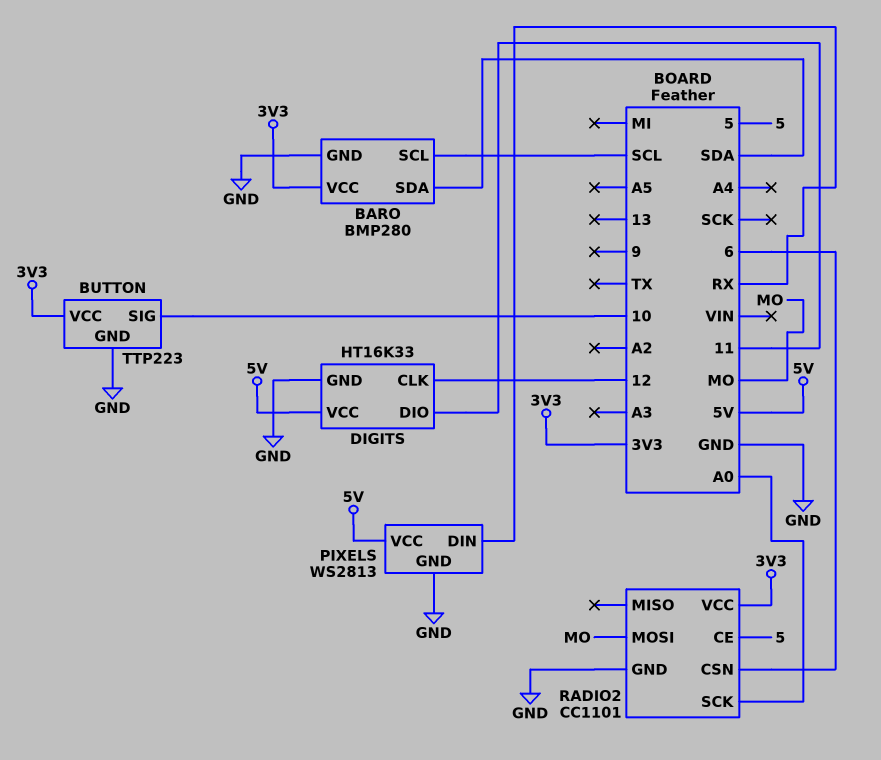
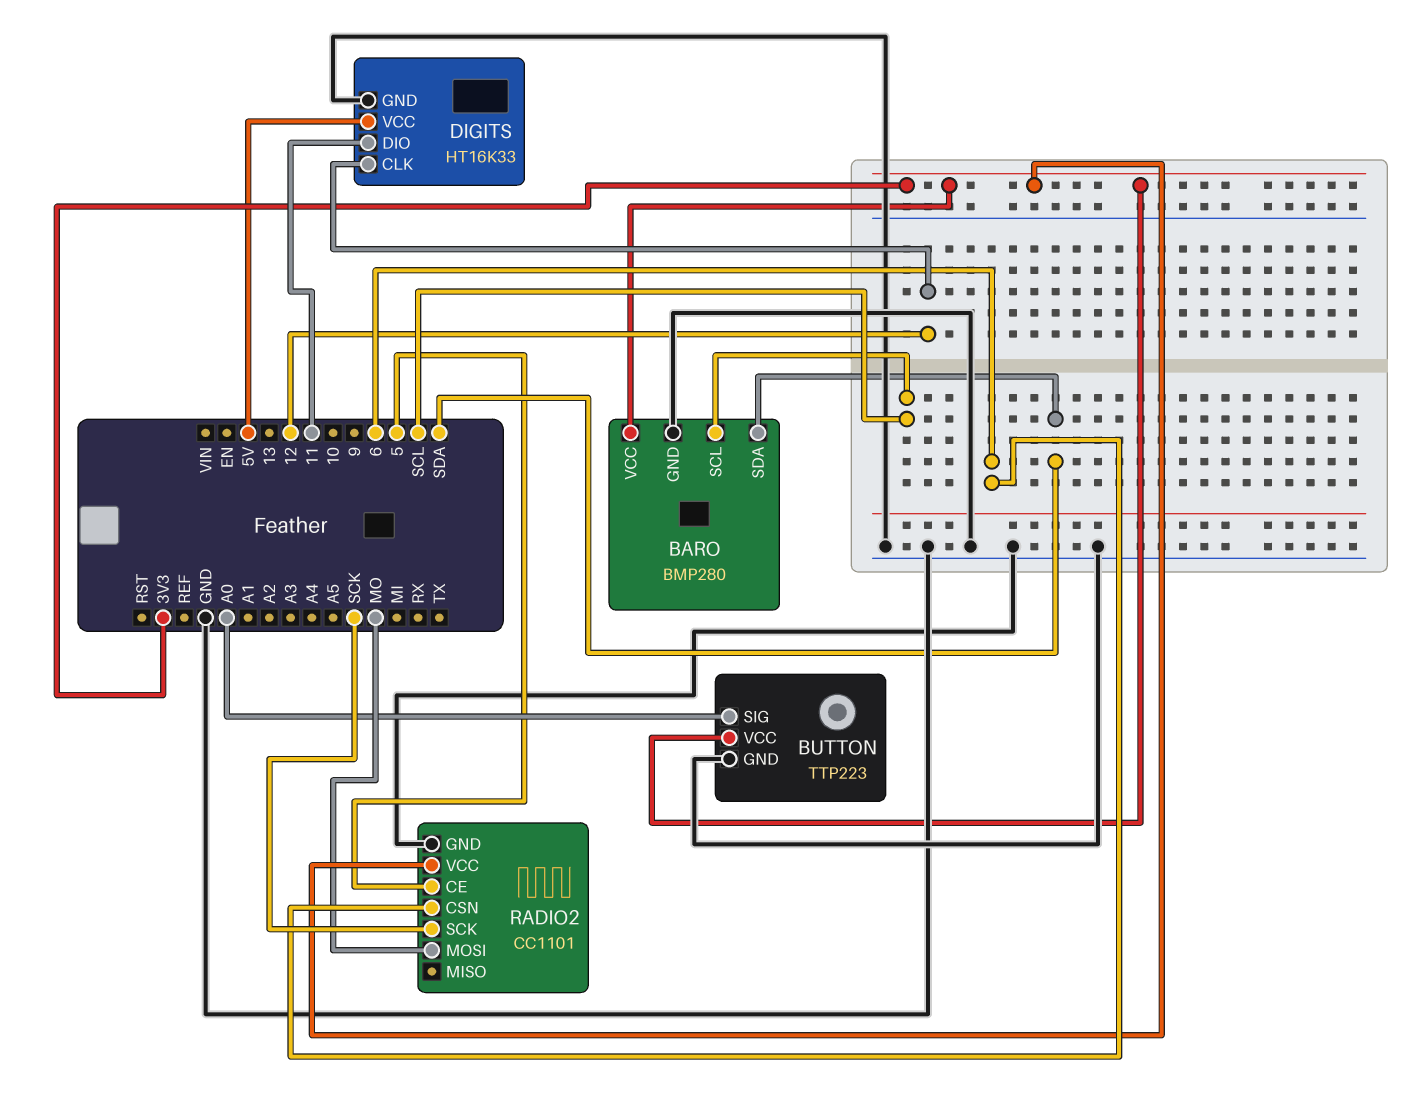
BUTTON pin SIG: 10 -> A0
PIXELS: WS2813 -> none
PIXELS pin DIN: RX -> none
PIXELS pin GND: GND -> none
PIXELS pin VCC: 5V -> none
RADIO2 pin SCK: A0 -> SCK

